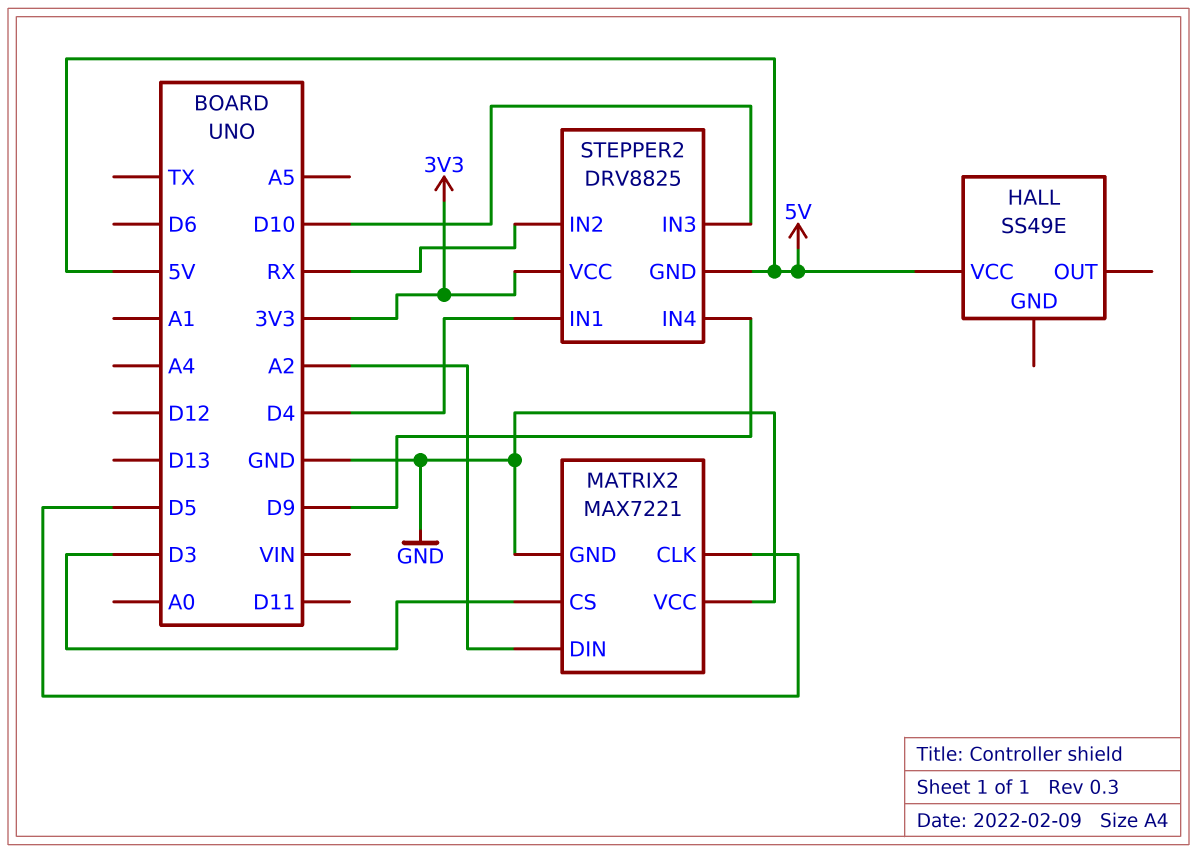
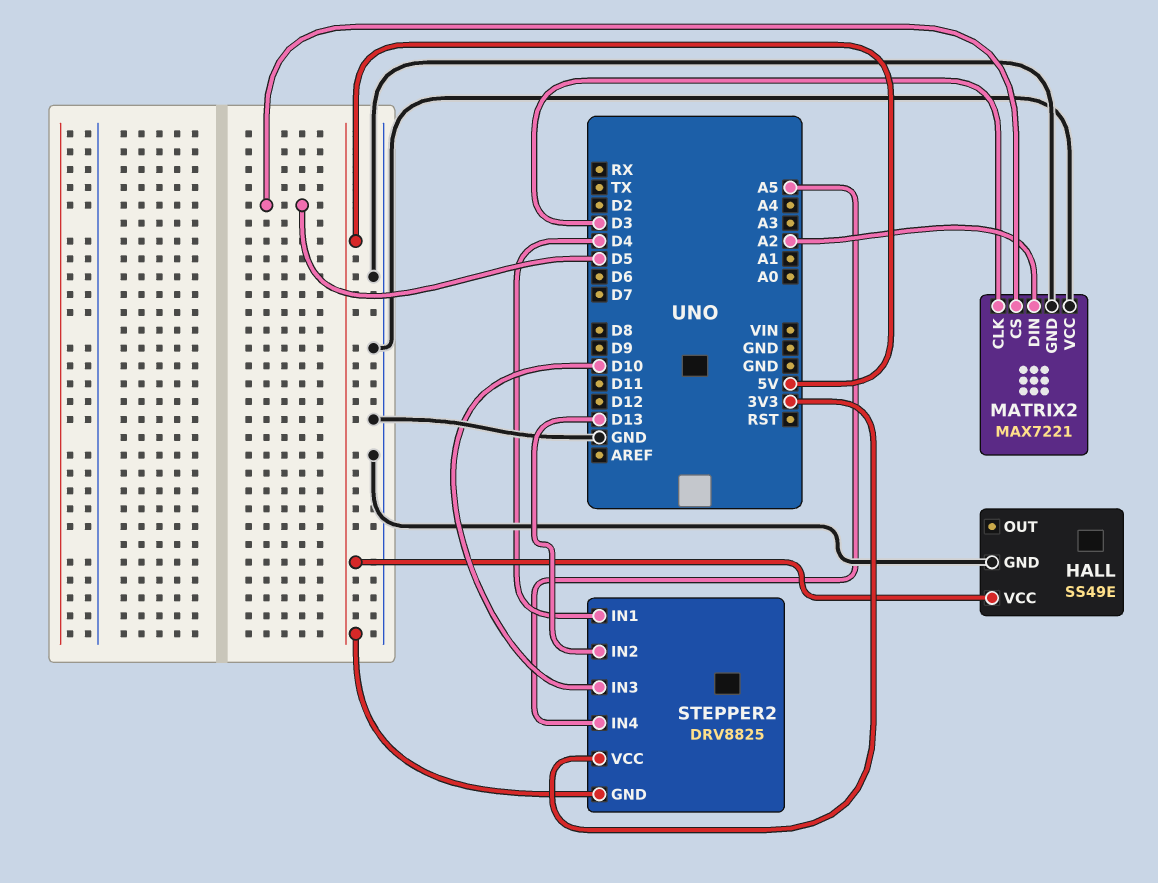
HALL pin GND: none -> GND
MATRIX2 pin CLK: D5 -> D3
MATRIX2 pin CS: D3 -> D5
STEPPER2 pin IN2: RX -> D13
STEPPER2 pin IN4: D9 -> A5

